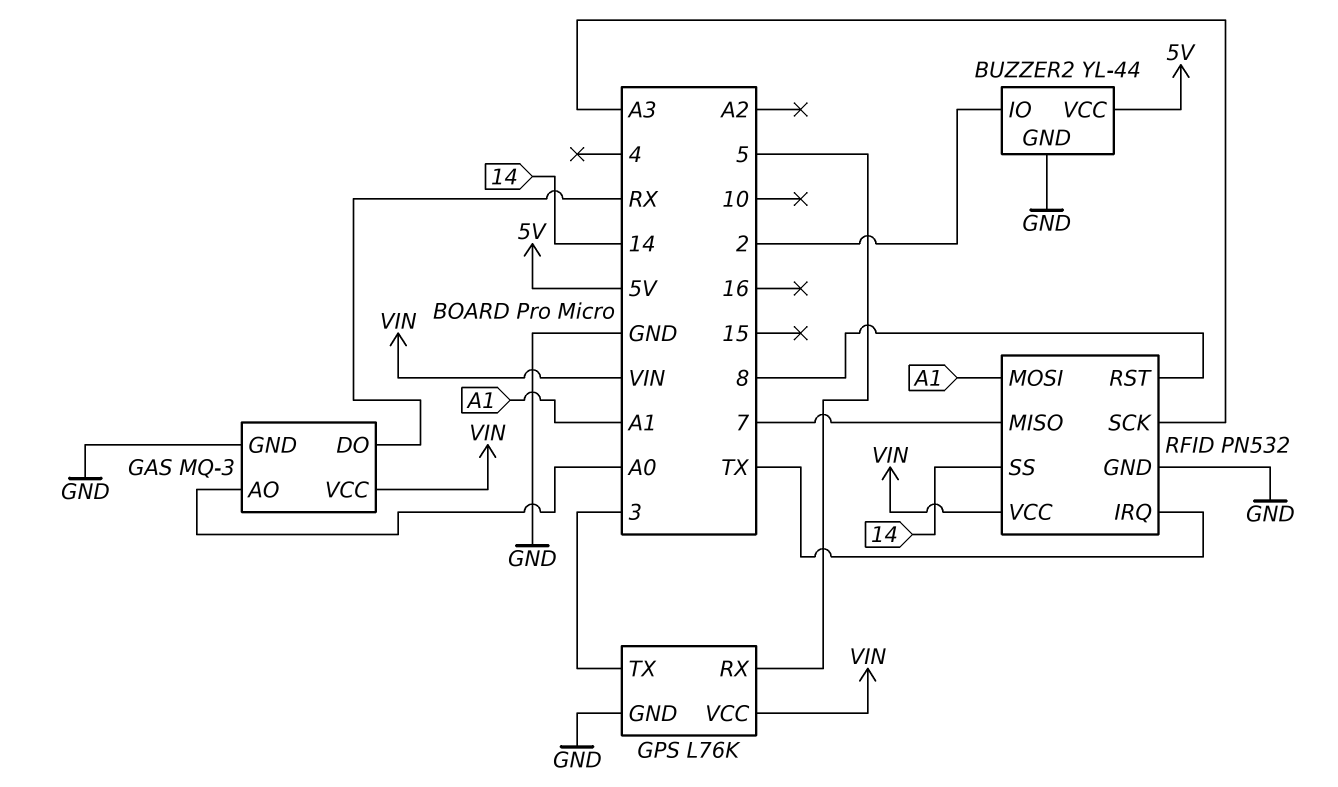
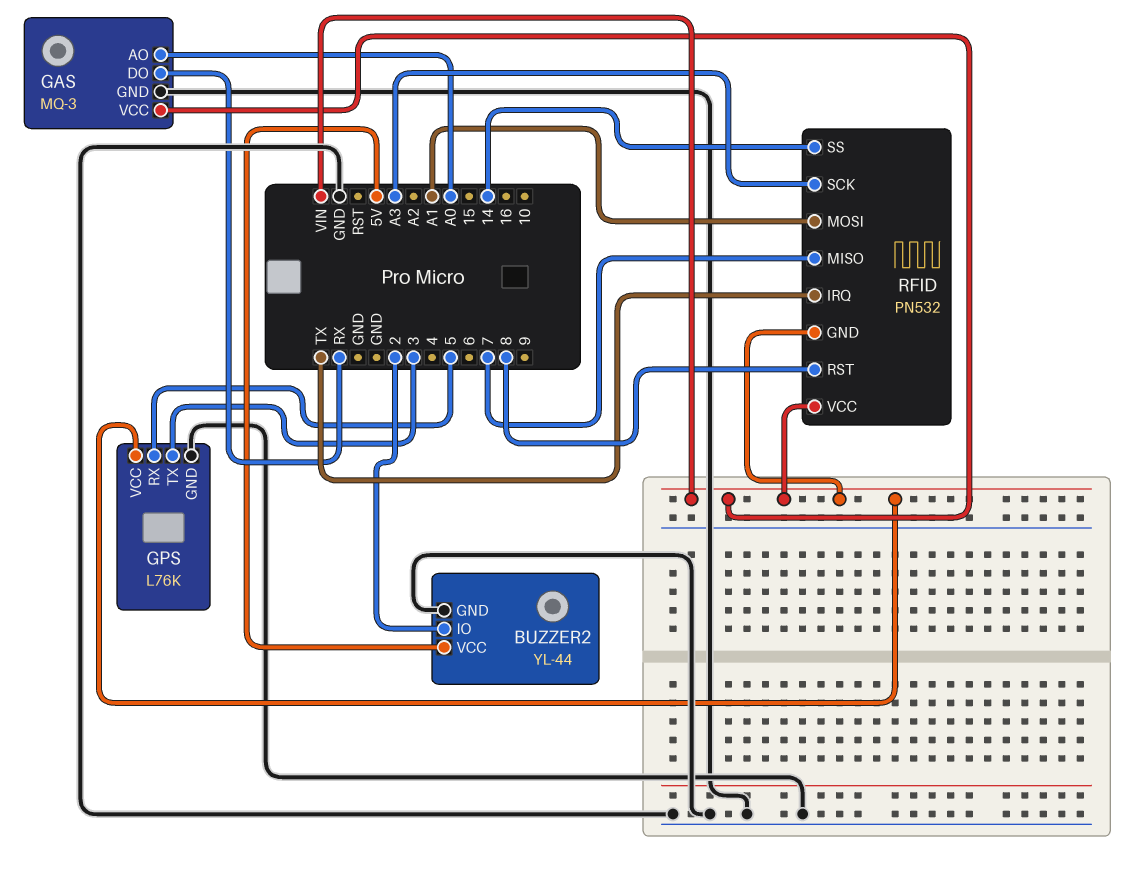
RFID pin GND: GND -> VIN

